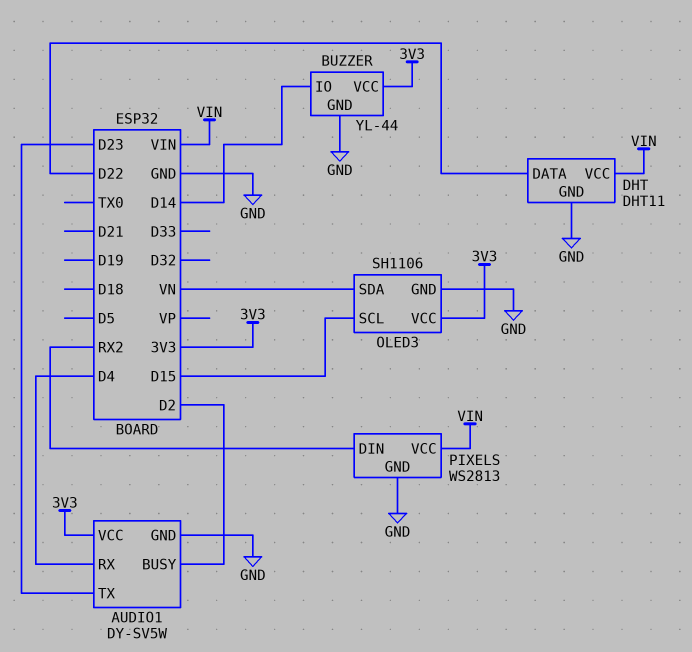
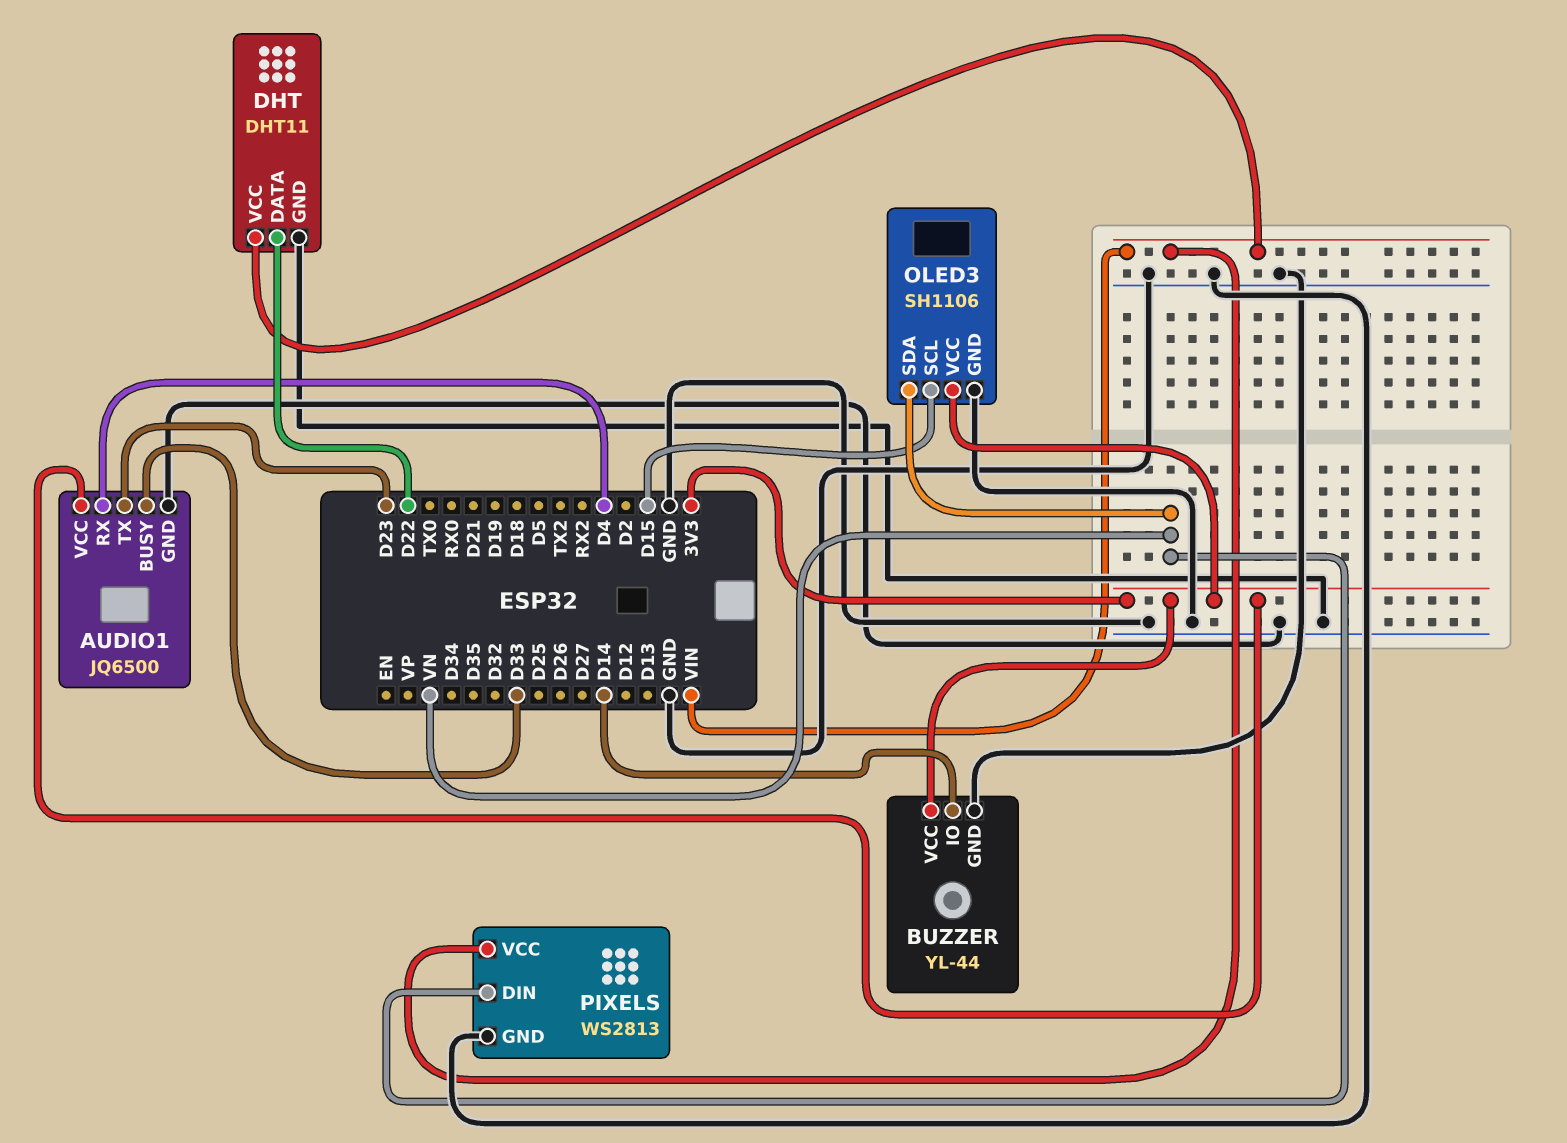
AUDIO1: DY-SV5W -> JQ6500
AUDIO1 pin BUSY: D2 -> D33
PIXELS pin DIN: RX2 -> VN

